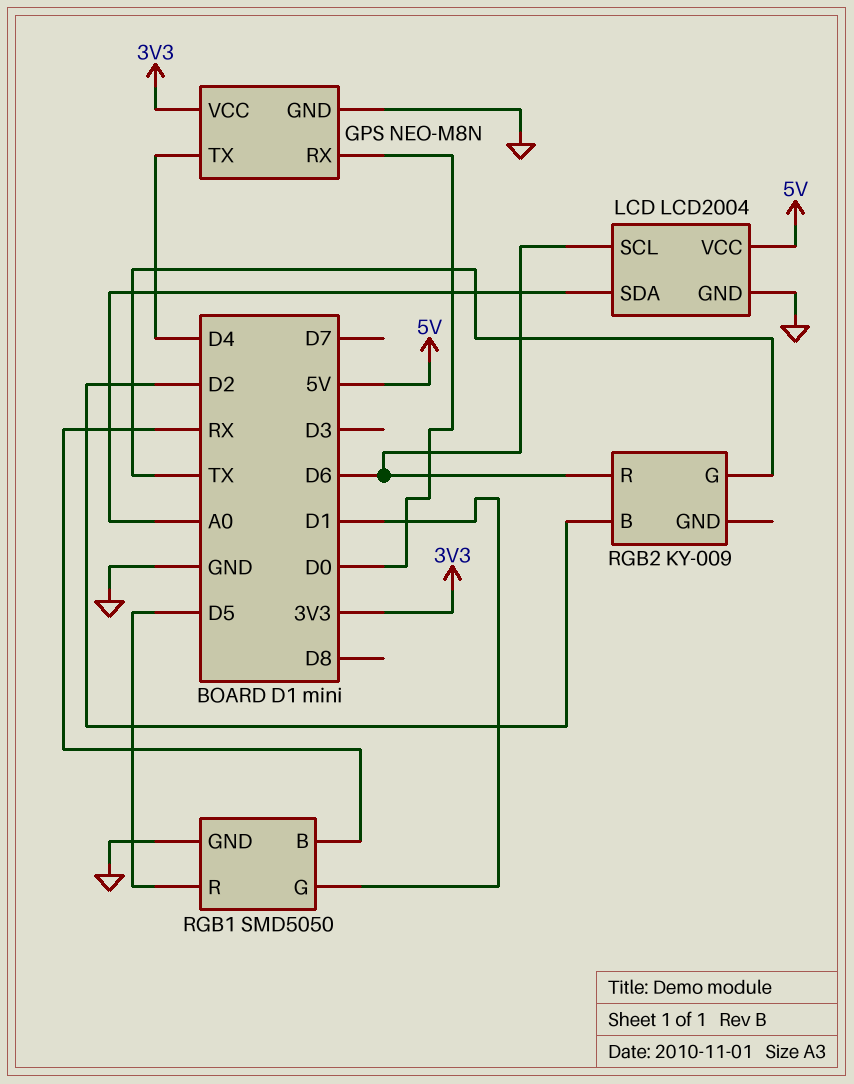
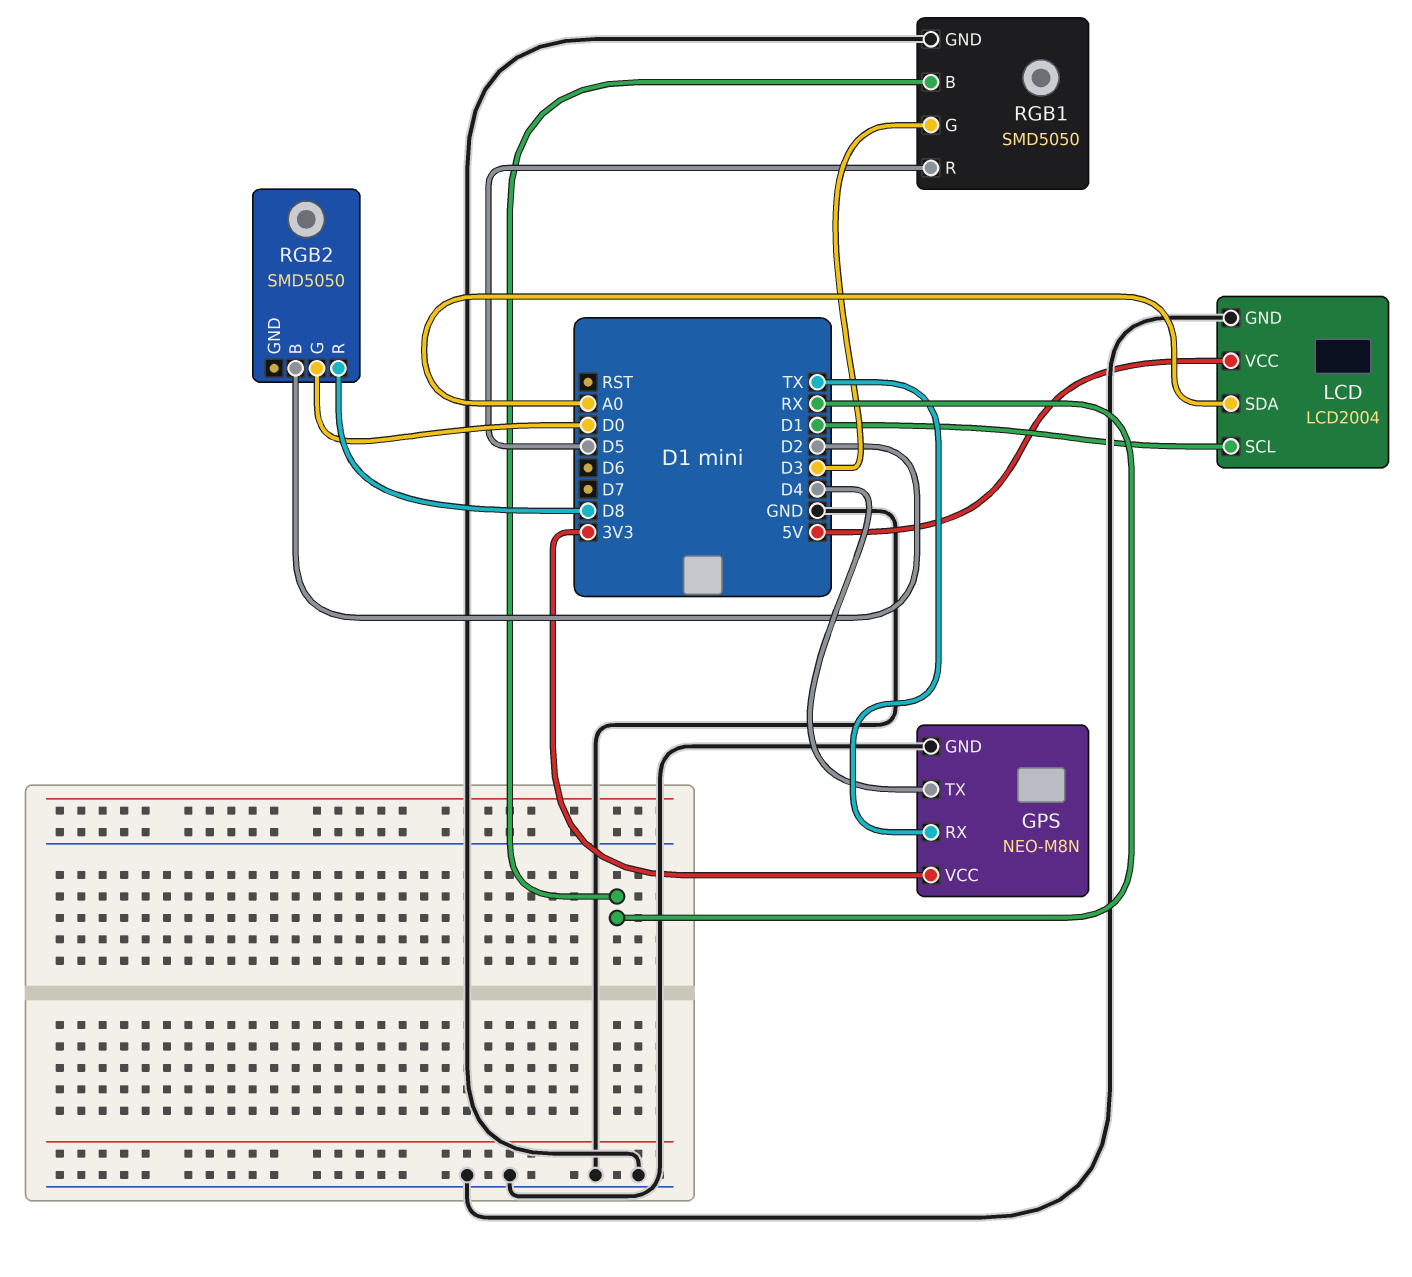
GPS pin RX: D0 -> TX
LCD pin SCL: D6 -> D1
RGB1 pin G: D1 -> D3
RGB2: KY-009 -> SMD5050
RGB2 pin G: TX -> D0
RGB2 pin R: D6 -> D8

